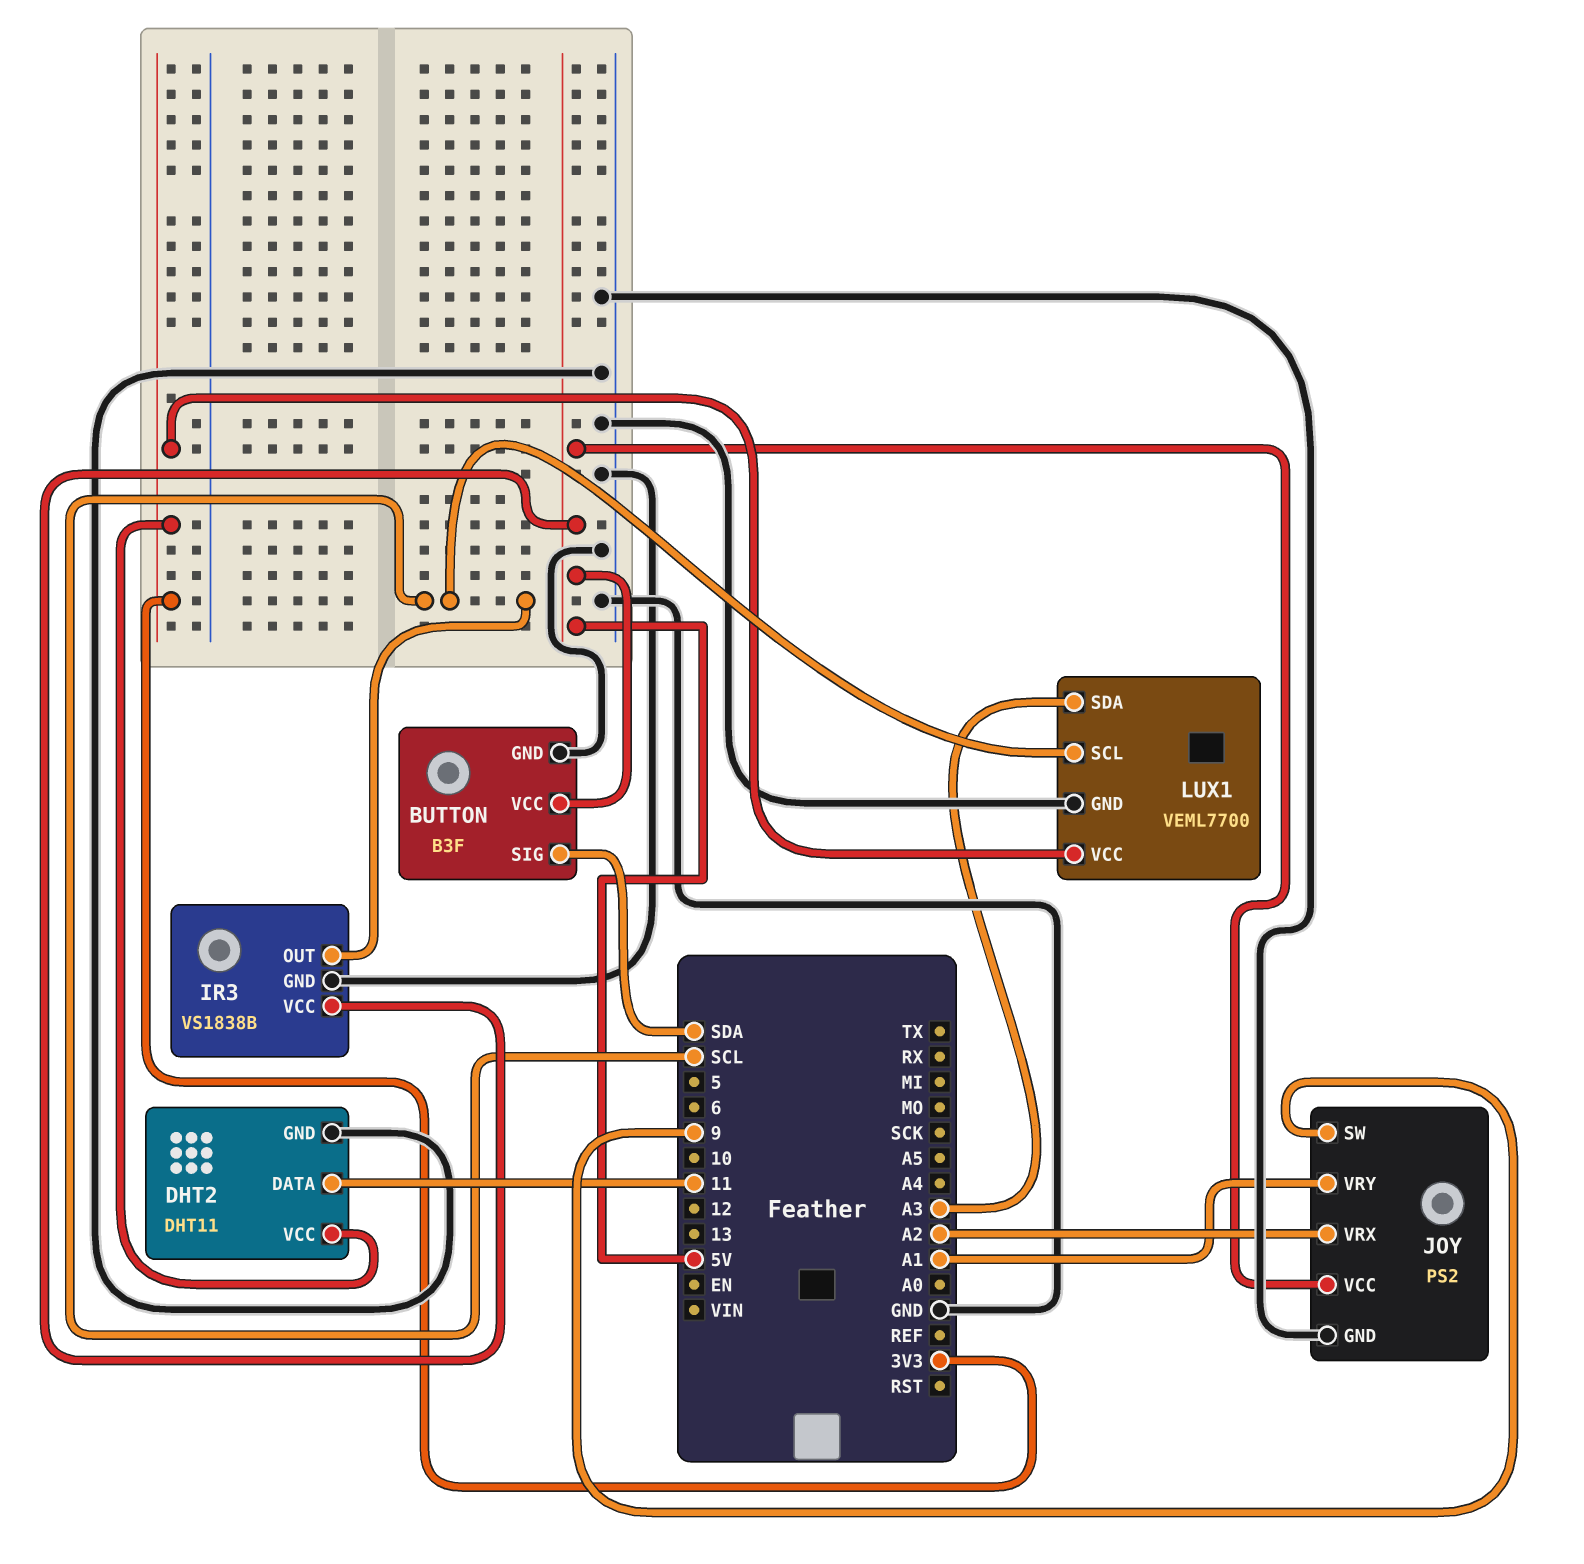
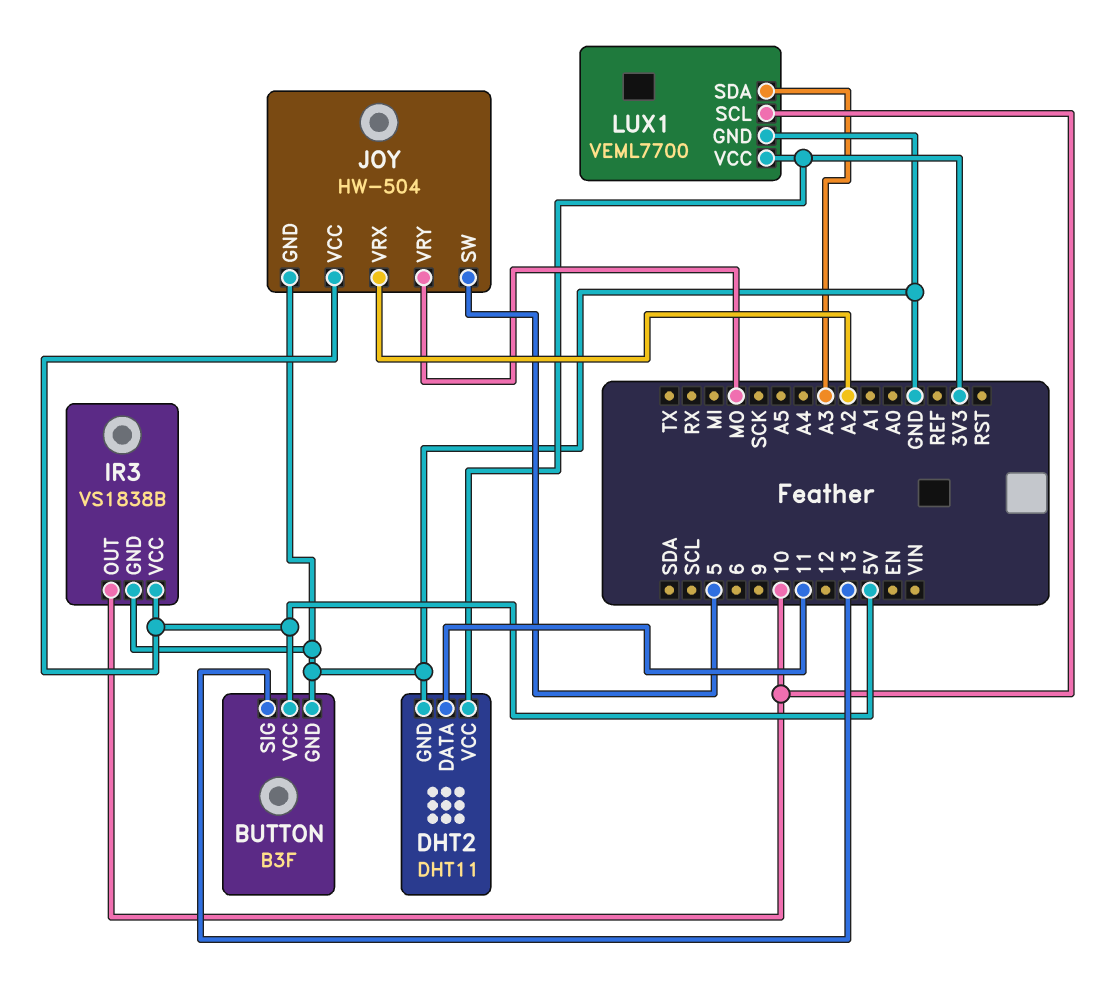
BUTTON pin SIG: SDA -> 13
IR3 pin OUT: SCL -> 10
JOY: PS2 -> HW-504
JOY pin SW: 9 -> 5
JOY pin VRY: A1 -> MO
LUX1 pin SCL: SCL -> 10

